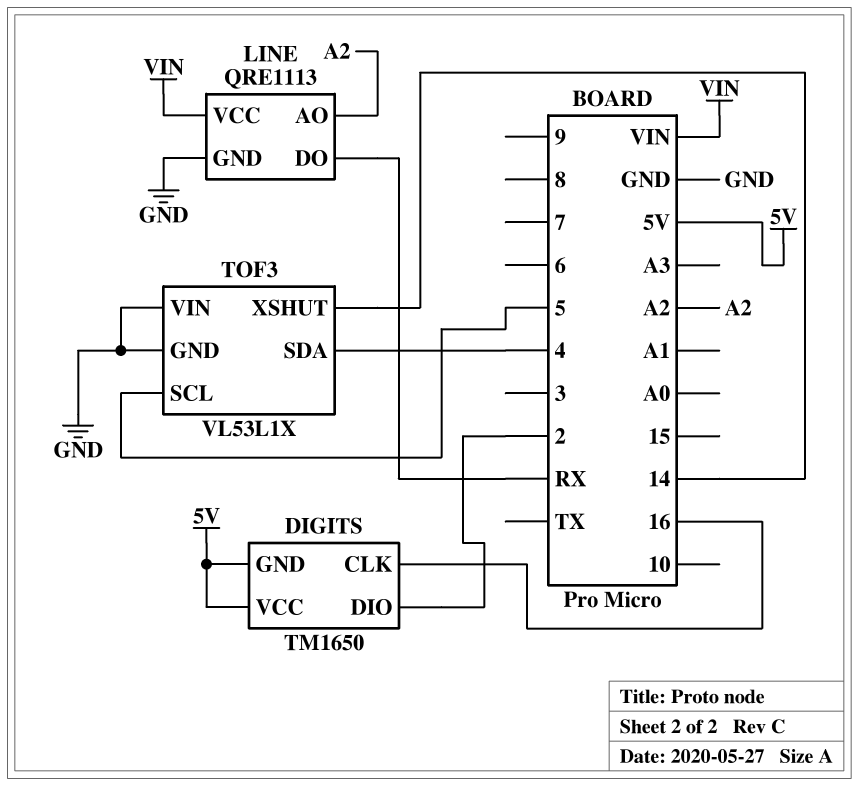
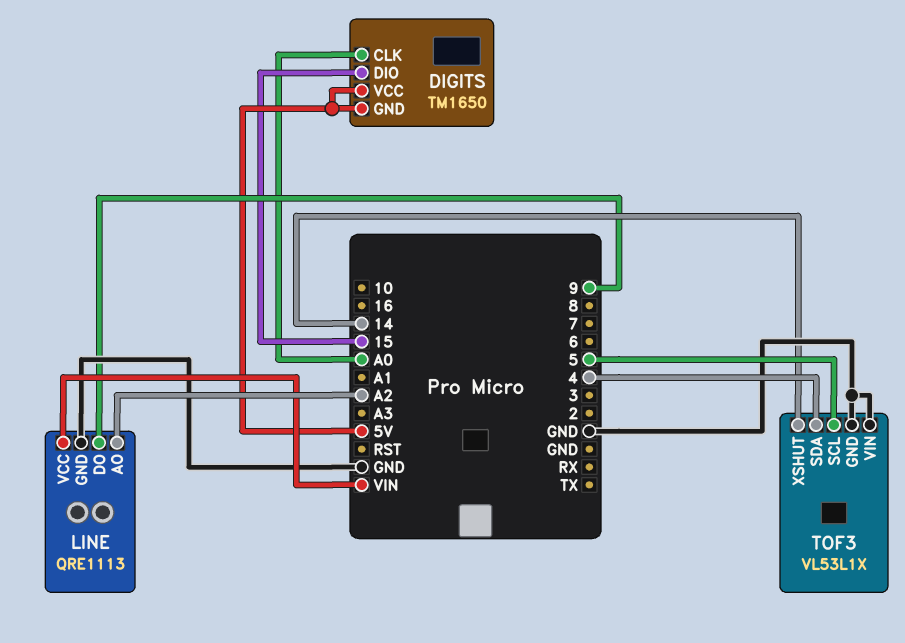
DIGITS pin CLK: 16 -> A0
DIGITS pin DIO: 2 -> 15
LINE pin DO: RX -> 9

